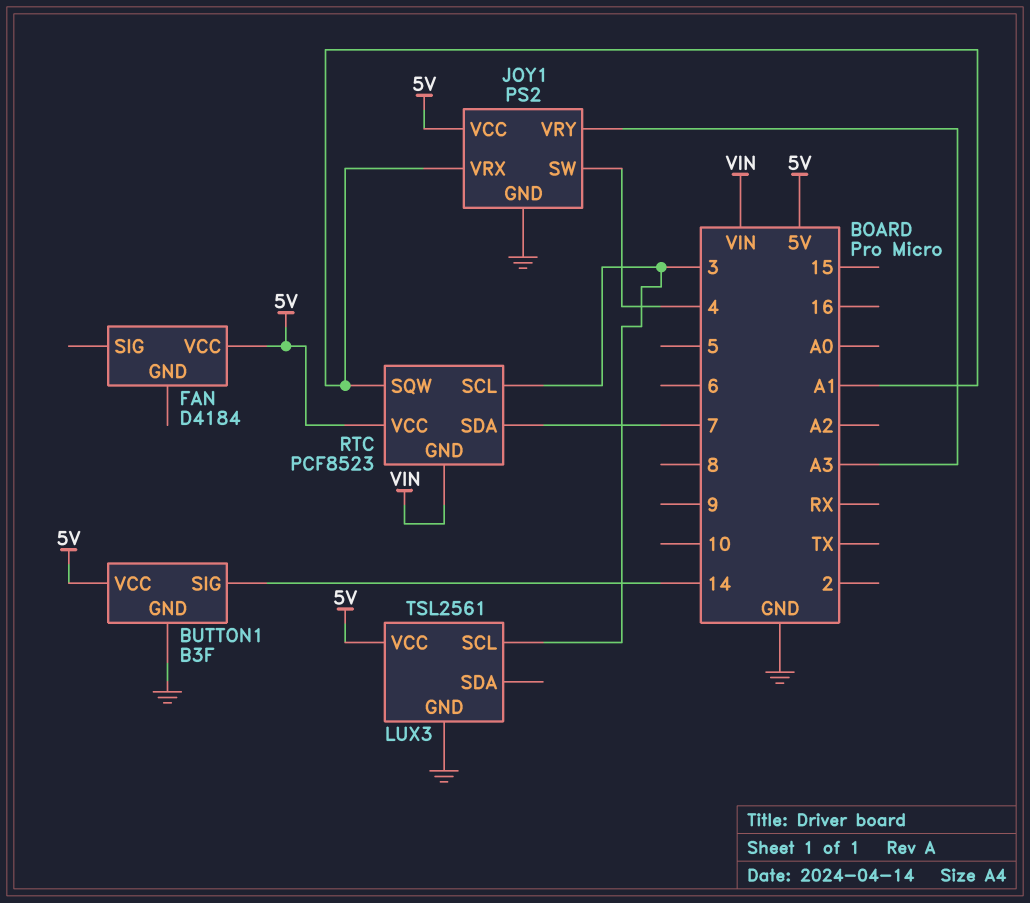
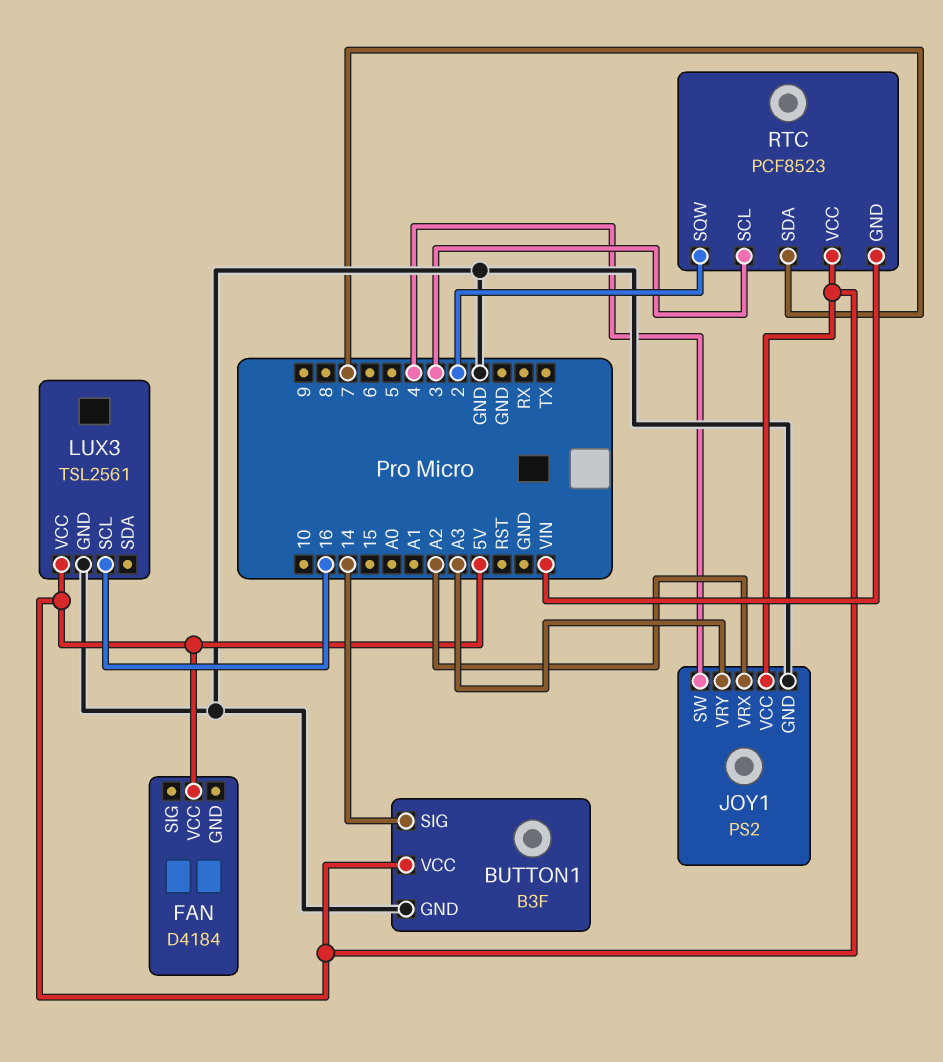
JOY1 pin VRX: A1 -> A2
LUX3 pin SCL: 3 -> 16
RTC pin SQW: A1 -> 2

